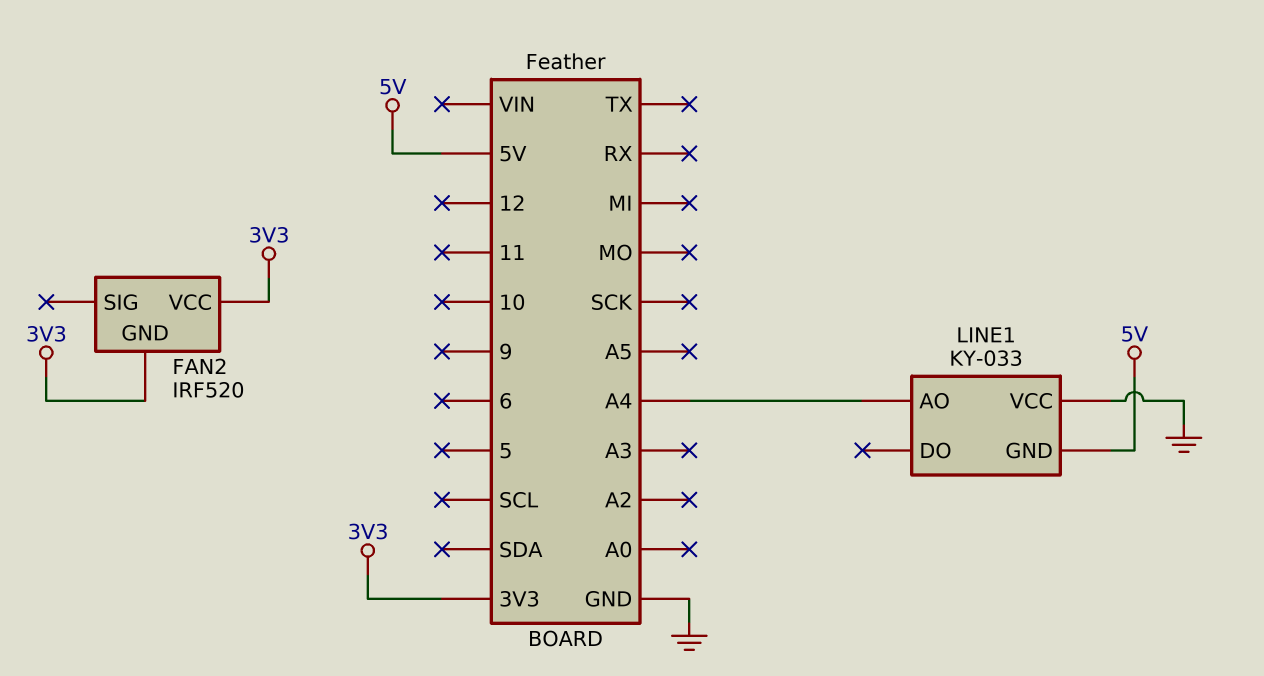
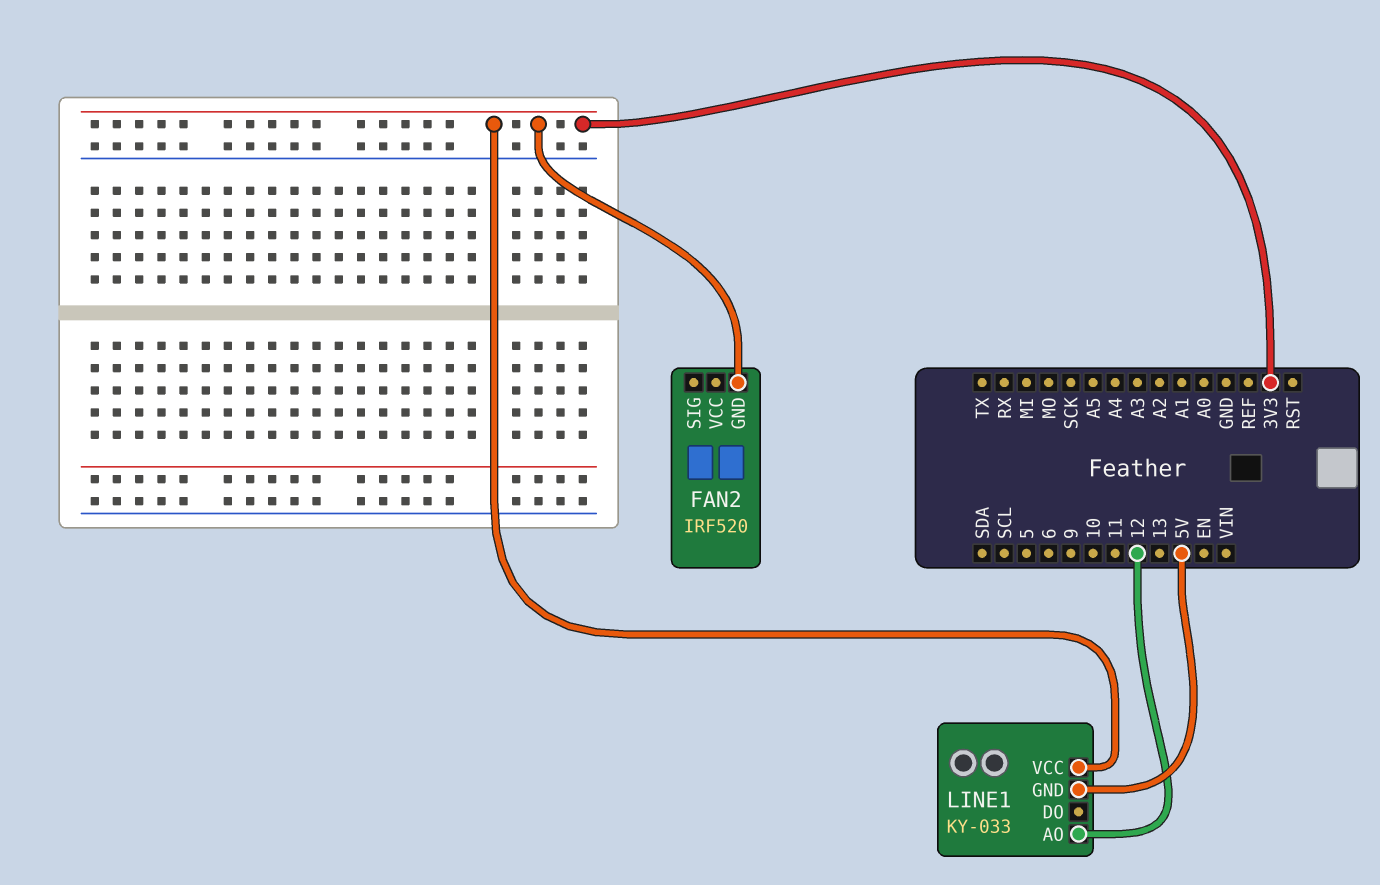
FAN2 pin VCC: 3V3 -> none
LINE1 pin AO: A4 -> 12
LINE1 pin VCC: GND -> 3V3

